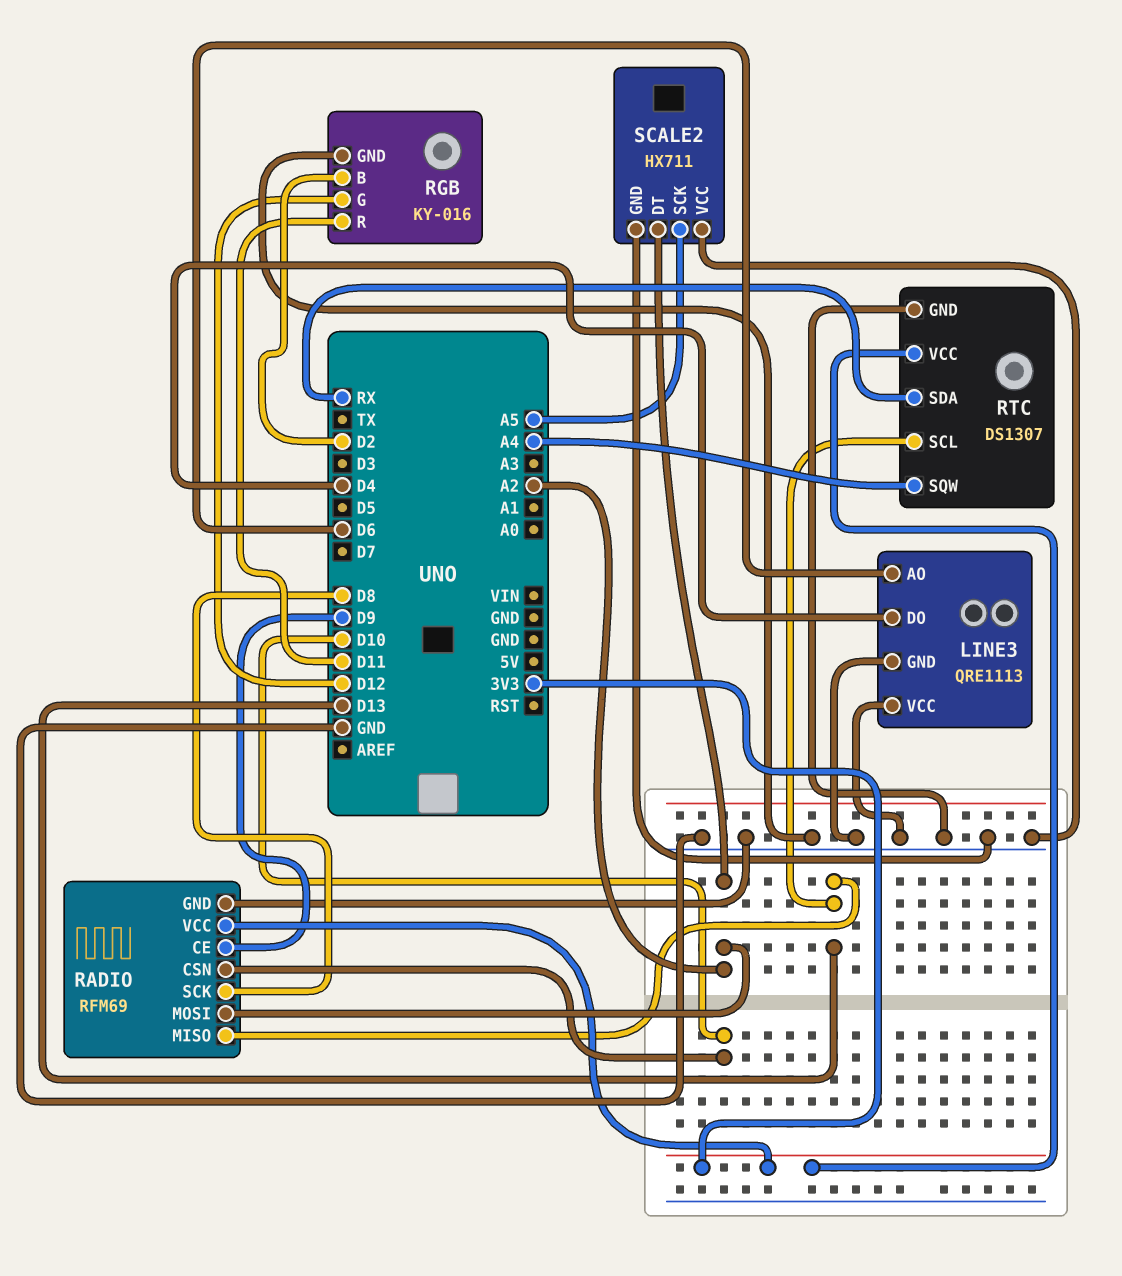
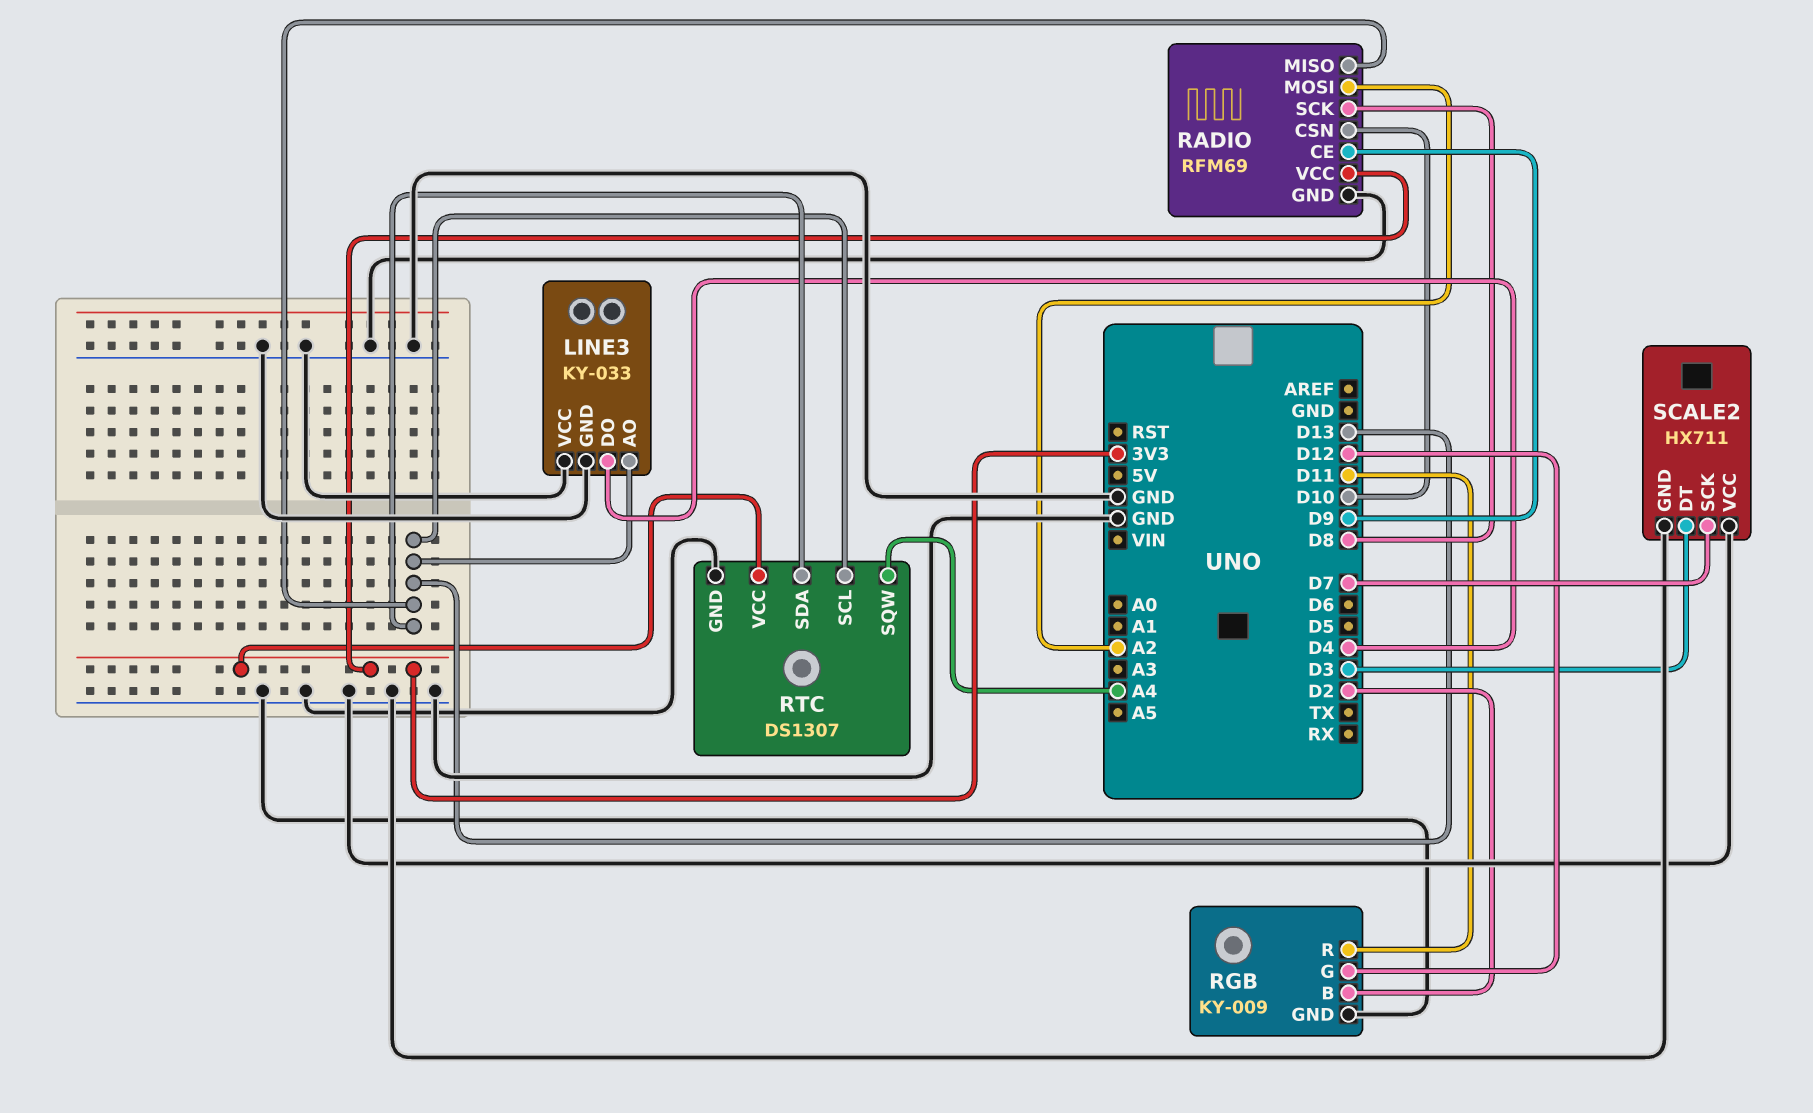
LINE3: QRE1113 -> KY-033
LINE3 pin AO: D6 -> D13
RGB: KY-016 -> KY-009
RTC pin SDA: RX -> D13
SCALE2 pin DT: A2 -> D3
SCALE2 pin SCK: A5 -> D7

